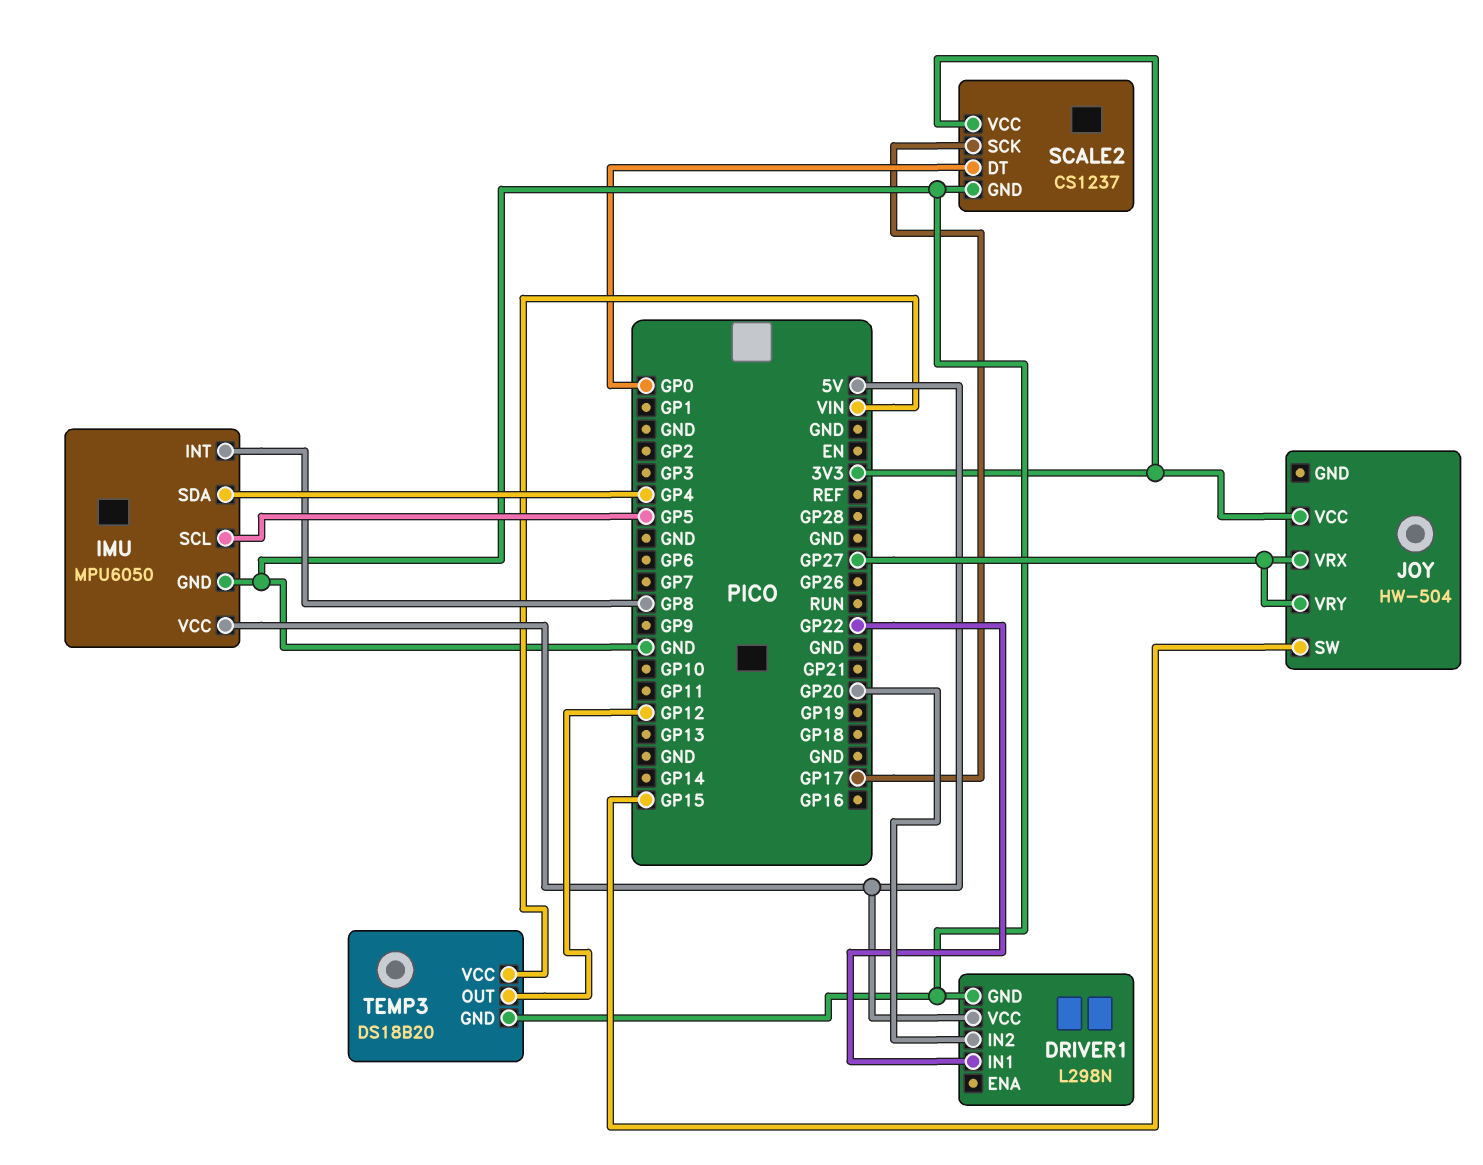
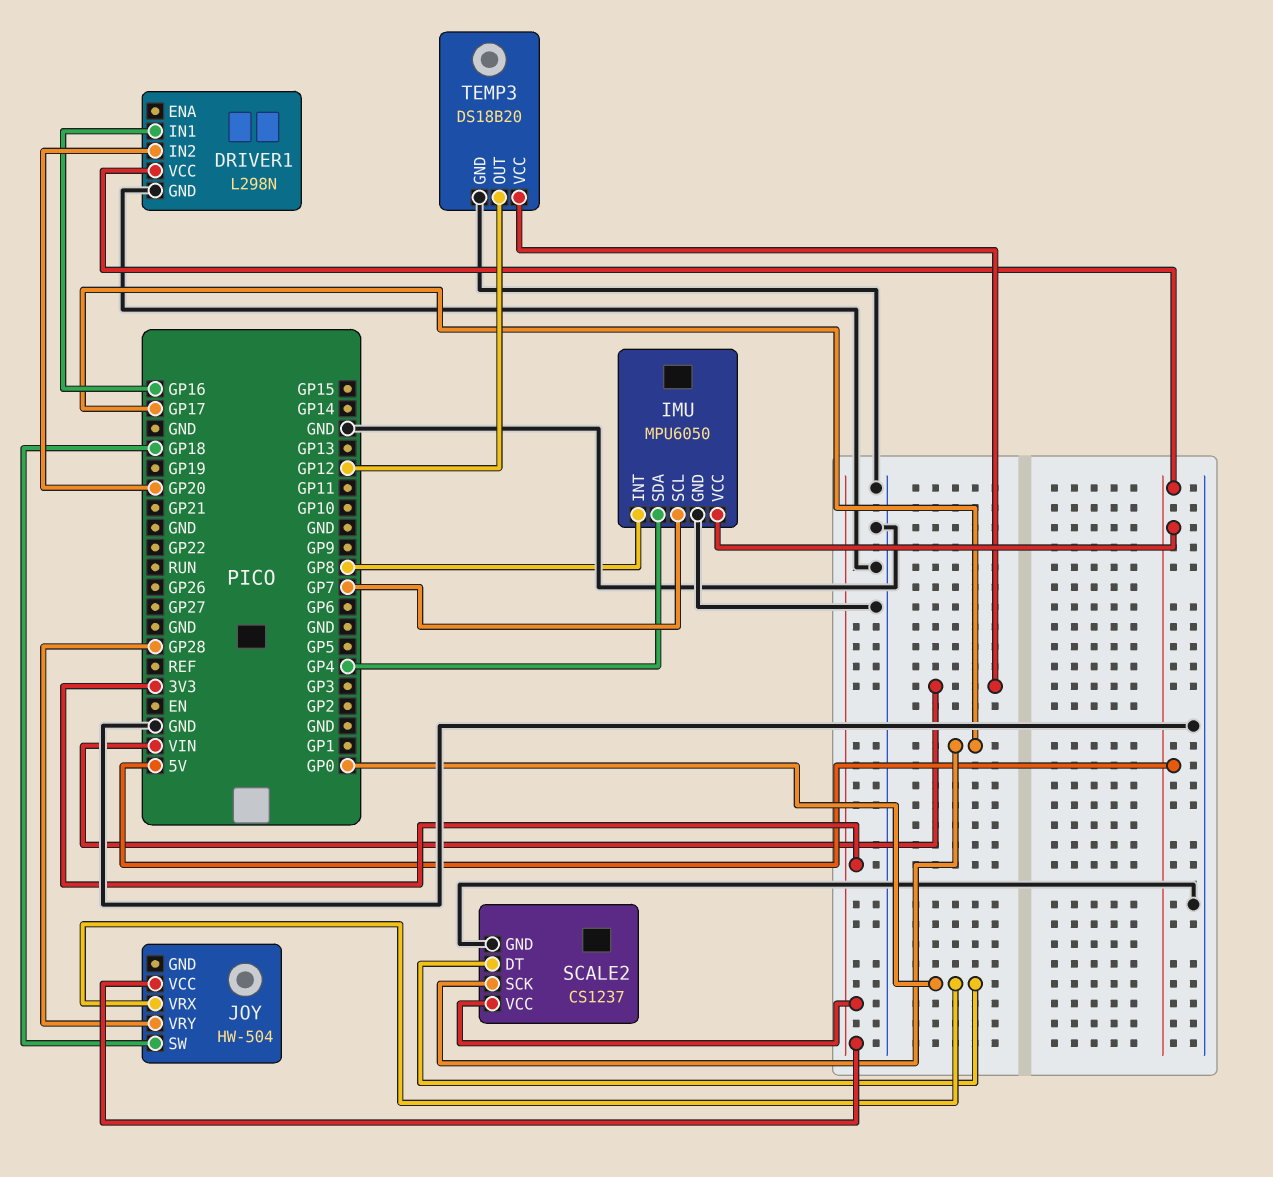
DRIVER1 pin IN1: GP22 -> GP16
IMU pin SCL: GP5 -> GP7
JOY pin SW: GP15 -> GP18
JOY pin VRX: GP27 -> GP0
JOY pin VRY: GP27 -> GP28

